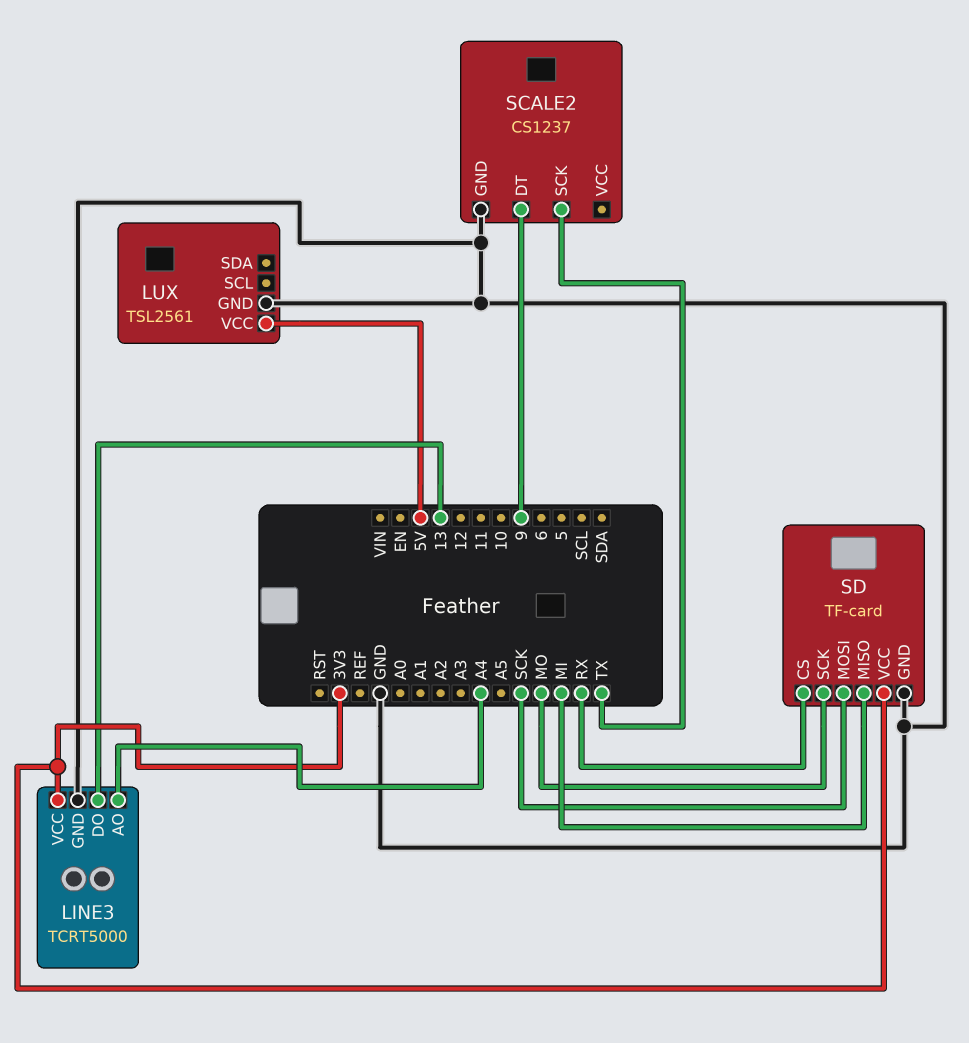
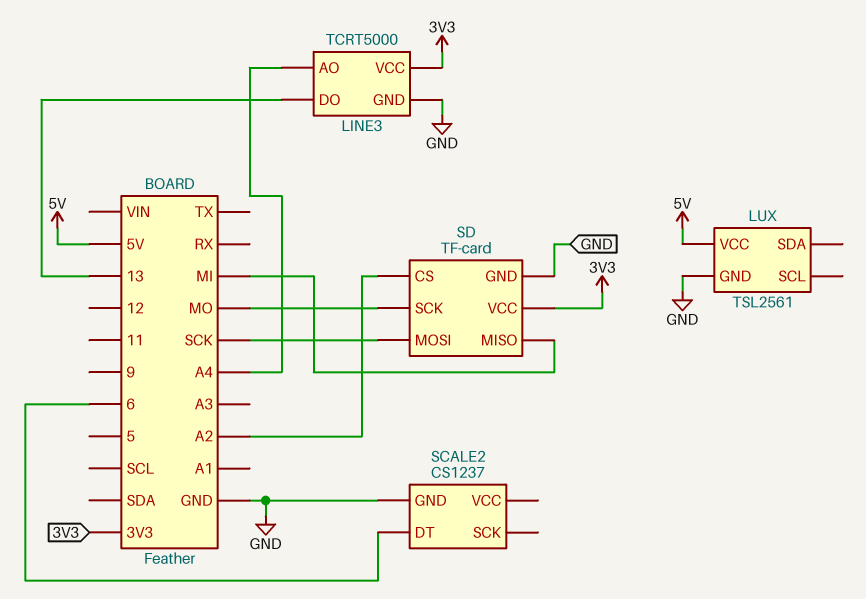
SCALE2 pin DT: 9 -> 6
SCALE2 pin SCK: TX -> none
SD pin CS: RX -> A2

